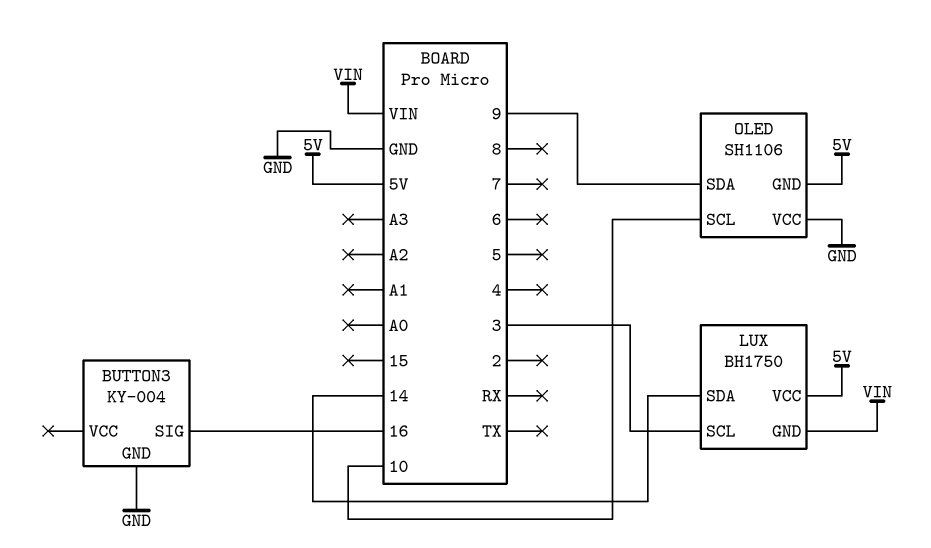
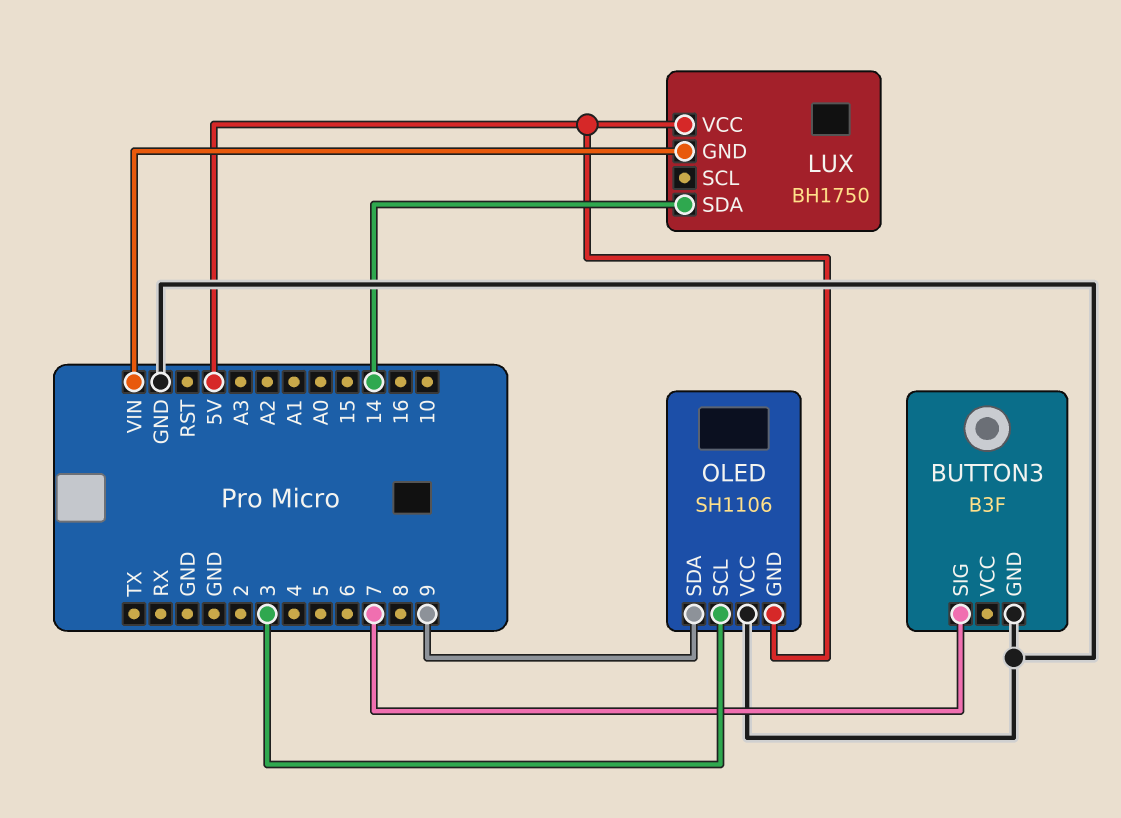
BUTTON3: KY-004 -> B3F
BUTTON3 pin SIG: 16 -> 7
LUX pin SCL: 3 -> none
OLED pin SCL: 10 -> 3

